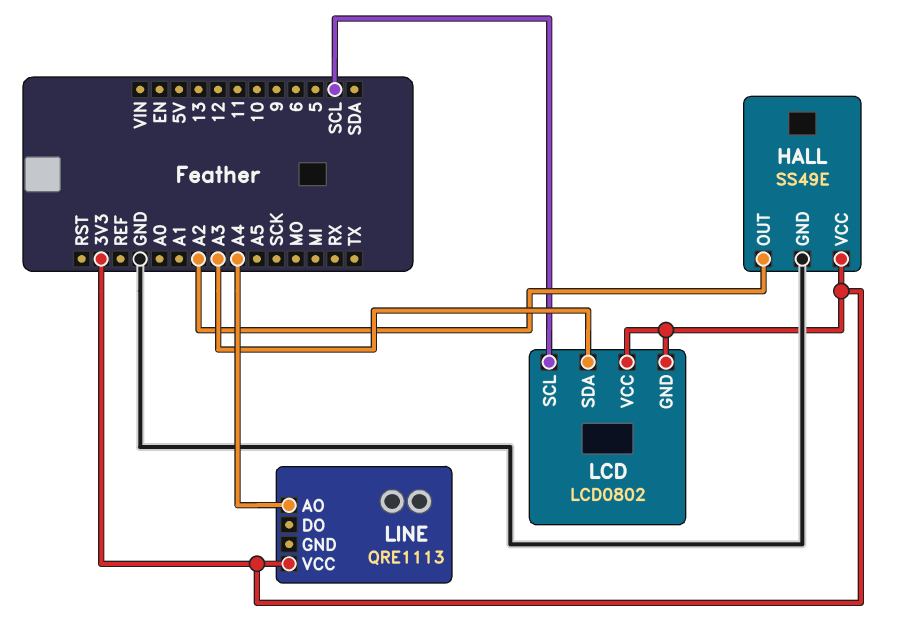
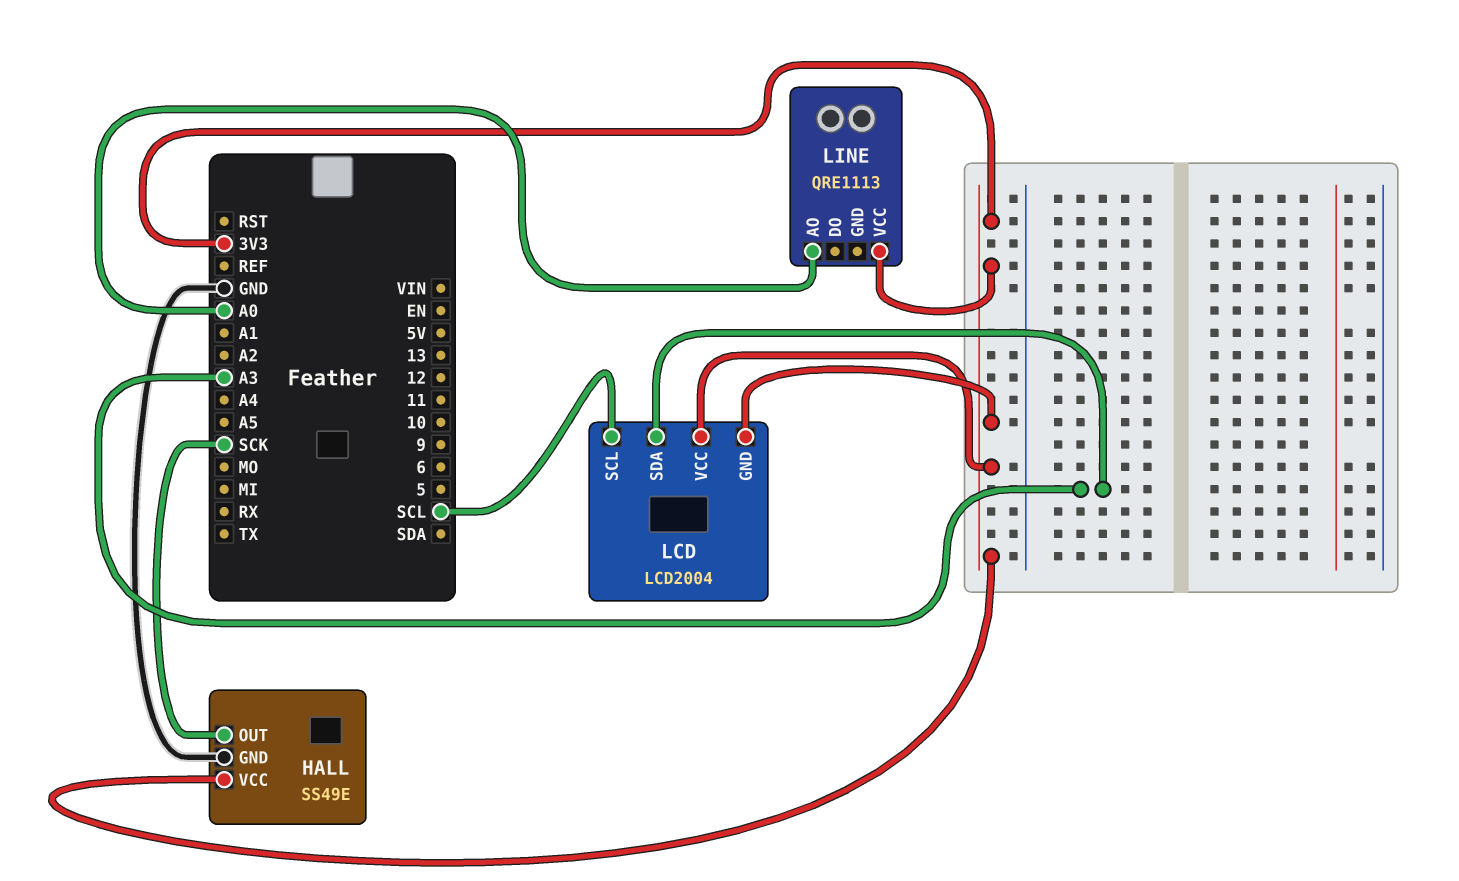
HALL pin OUT: A2 -> SCK
LCD: LCD0802 -> LCD2004
LINE pin AO: A4 -> A0

